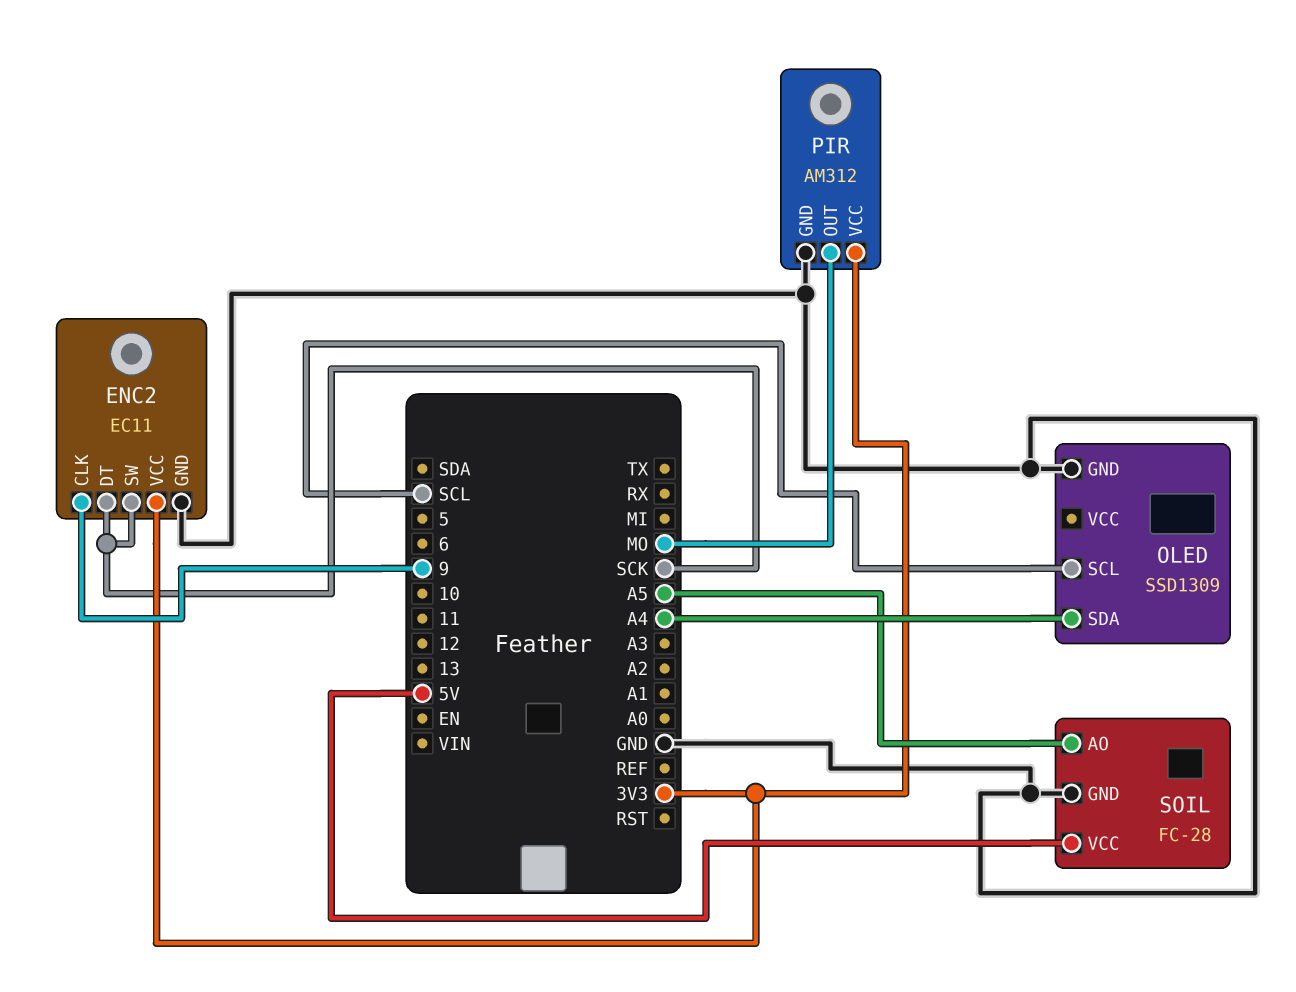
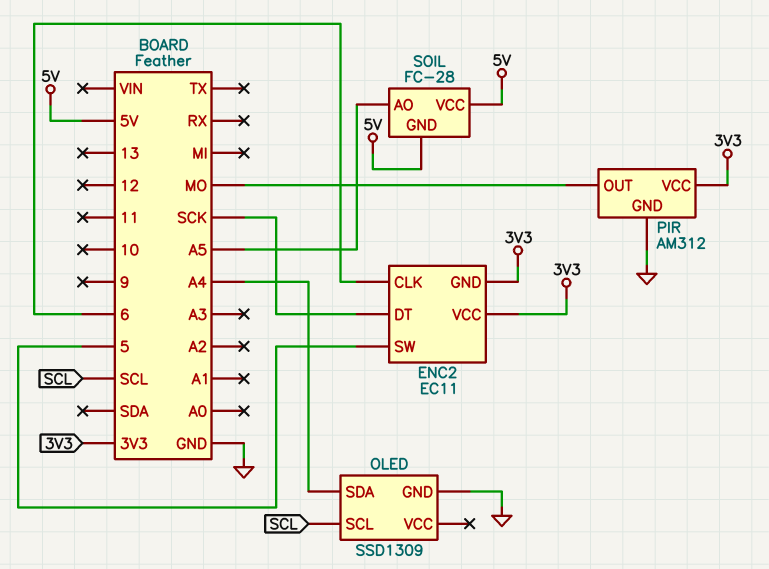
ENC2 pin CLK: 9 -> 6
ENC2 pin GND: GND -> 3V3
ENC2 pin SW: SCK -> 5
SOIL pin GND: GND -> 5V

